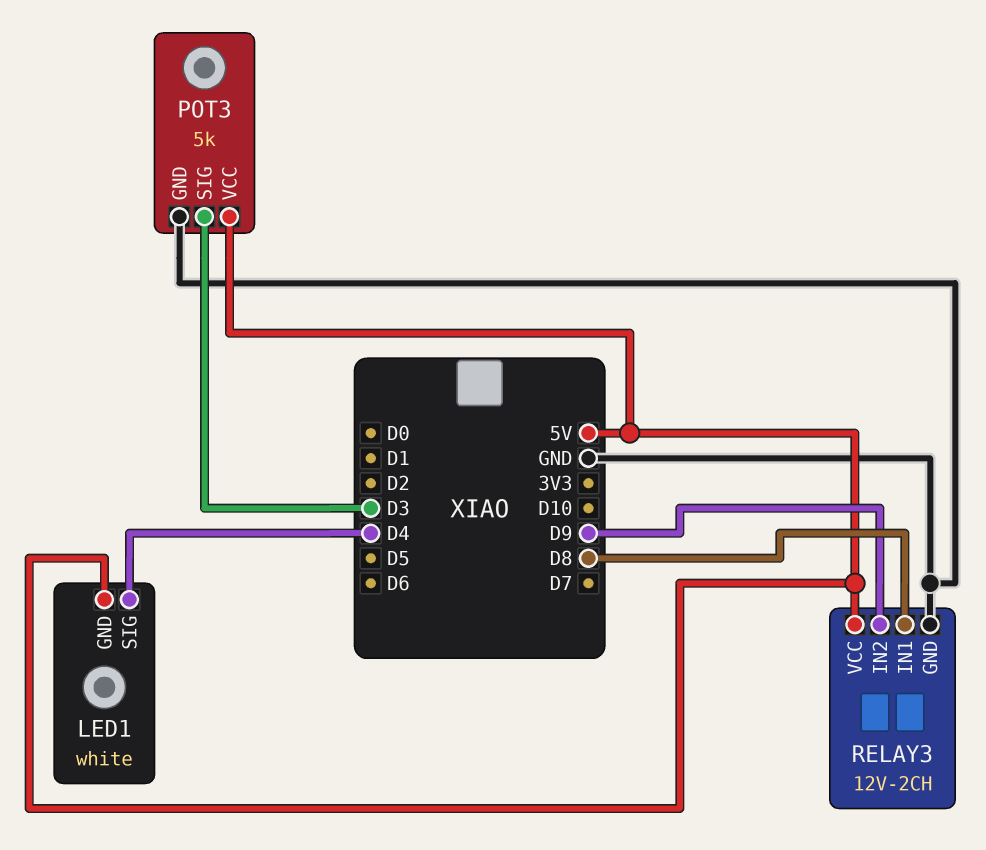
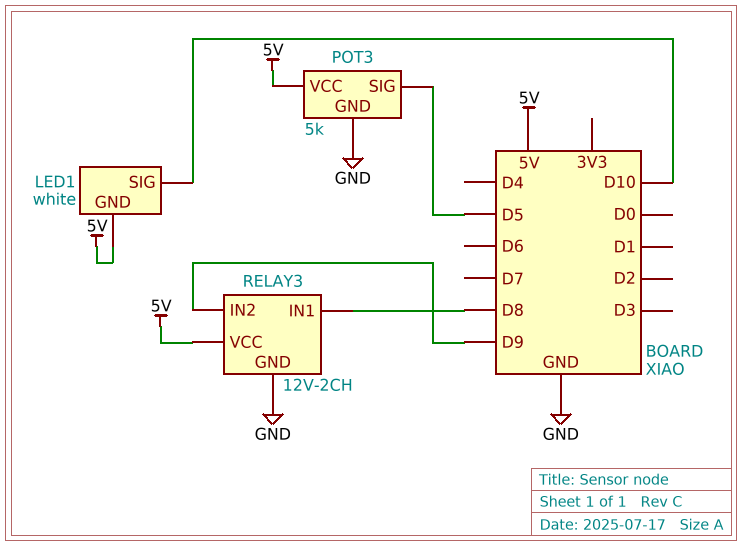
LED1 pin SIG: D4 -> D10
POT3 pin SIG: D3 -> D5

